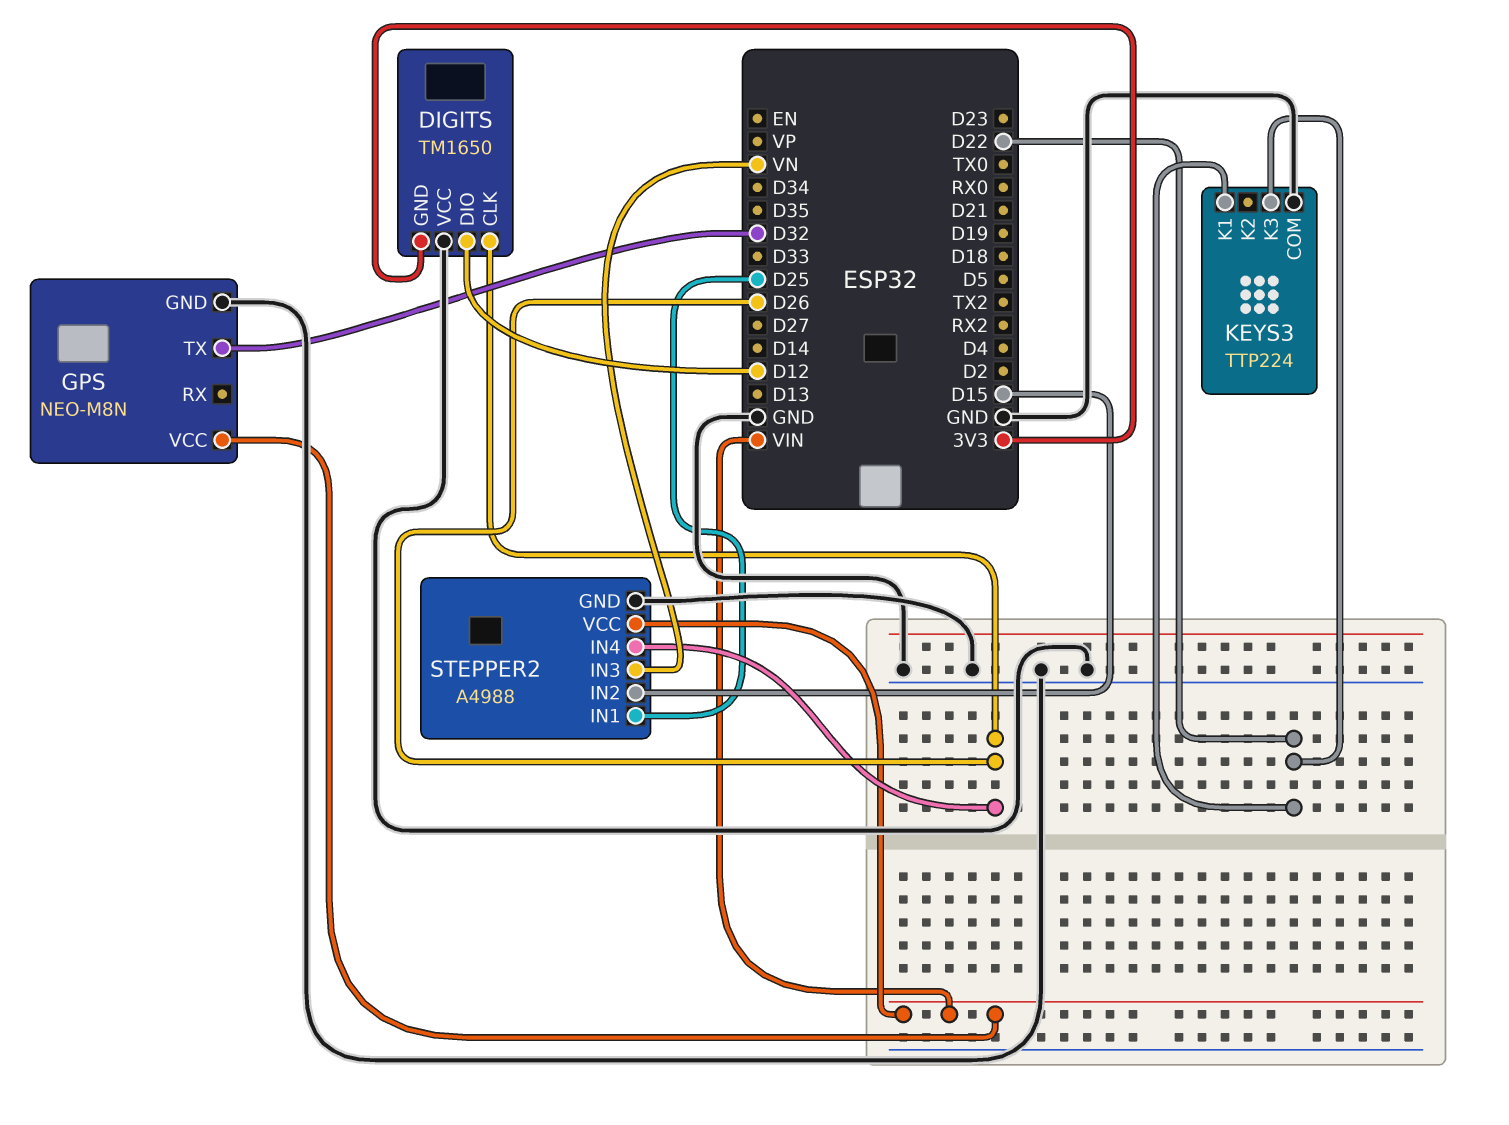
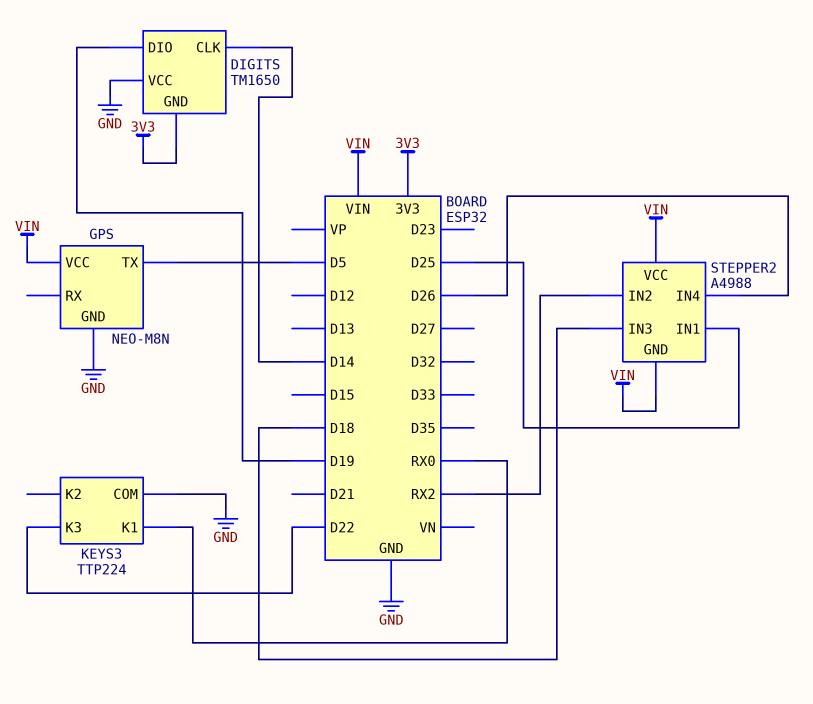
DIGITS pin CLK: D26 -> D14
DIGITS pin DIO: D12 -> D19
GPS pin TX: D32 -> D5
KEYS3 pin K1: D22 -> RX0
STEPPER2 pin GND: GND -> VIN
STEPPER2 pin IN2: D15 -> RX2
STEPPER2 pin IN3: VN -> D18

